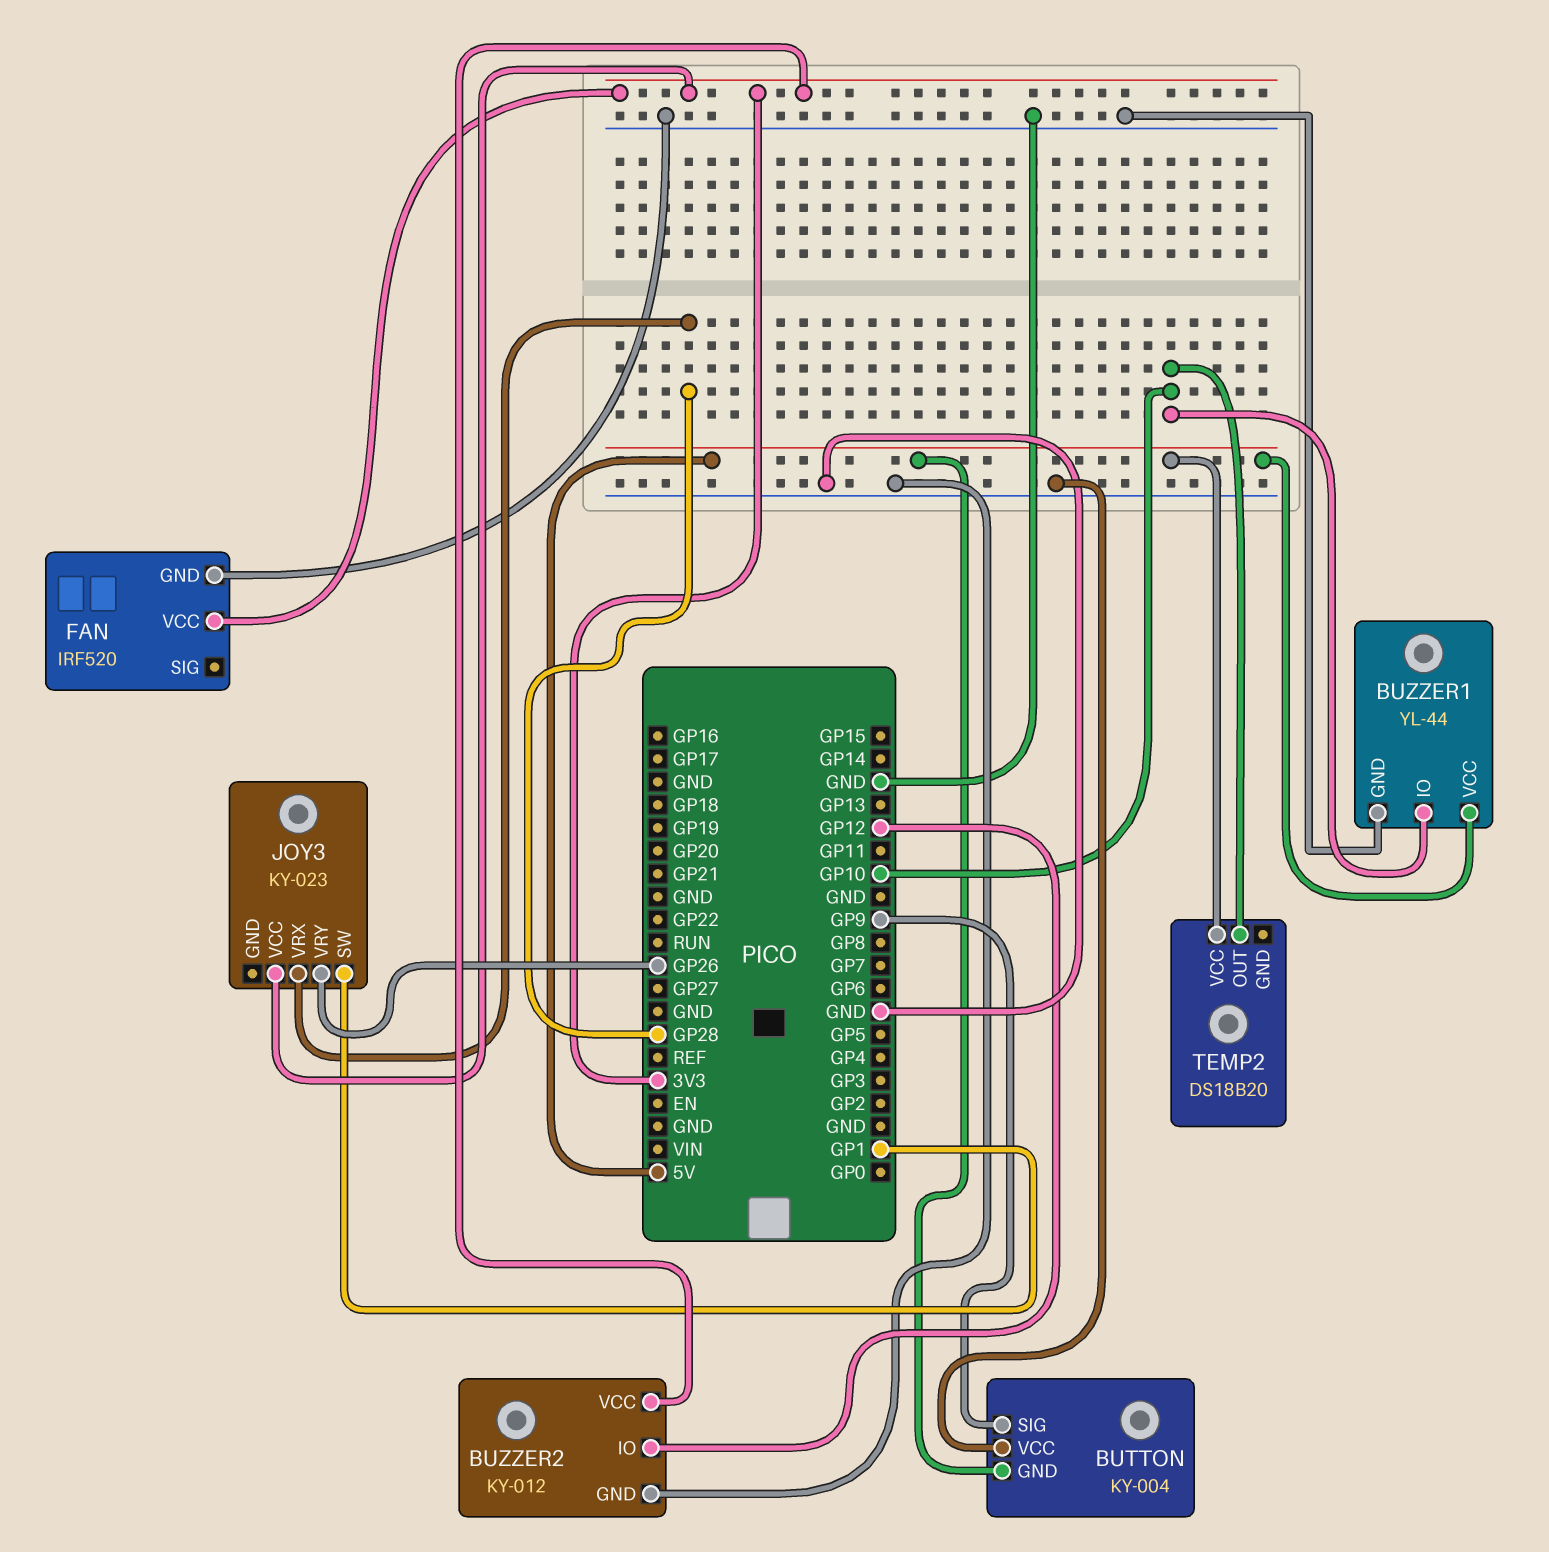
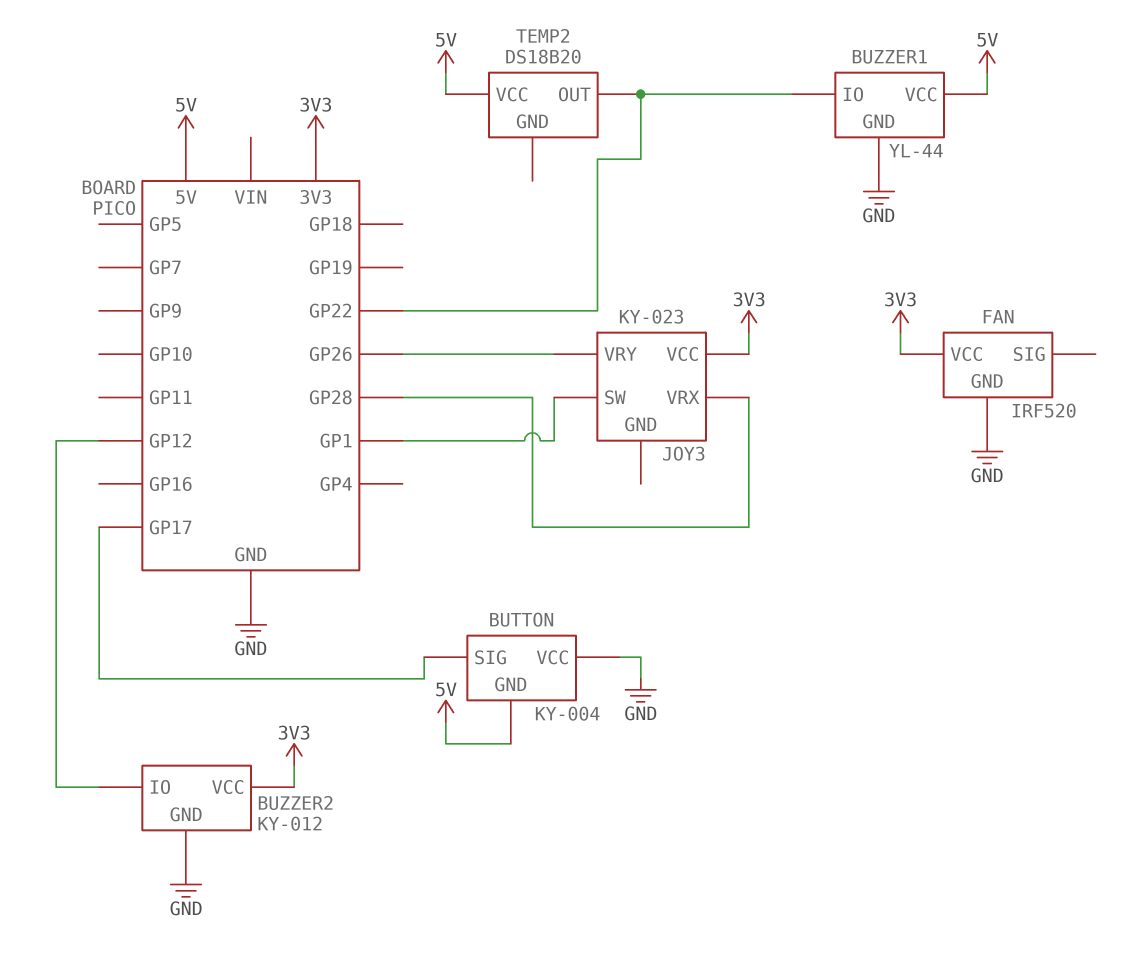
BUTTON pin SIG: GP9 -> GP17
BUZZER1 pin IO: GP10 -> GP22
TEMP2 pin OUT: GP10 -> GP22

